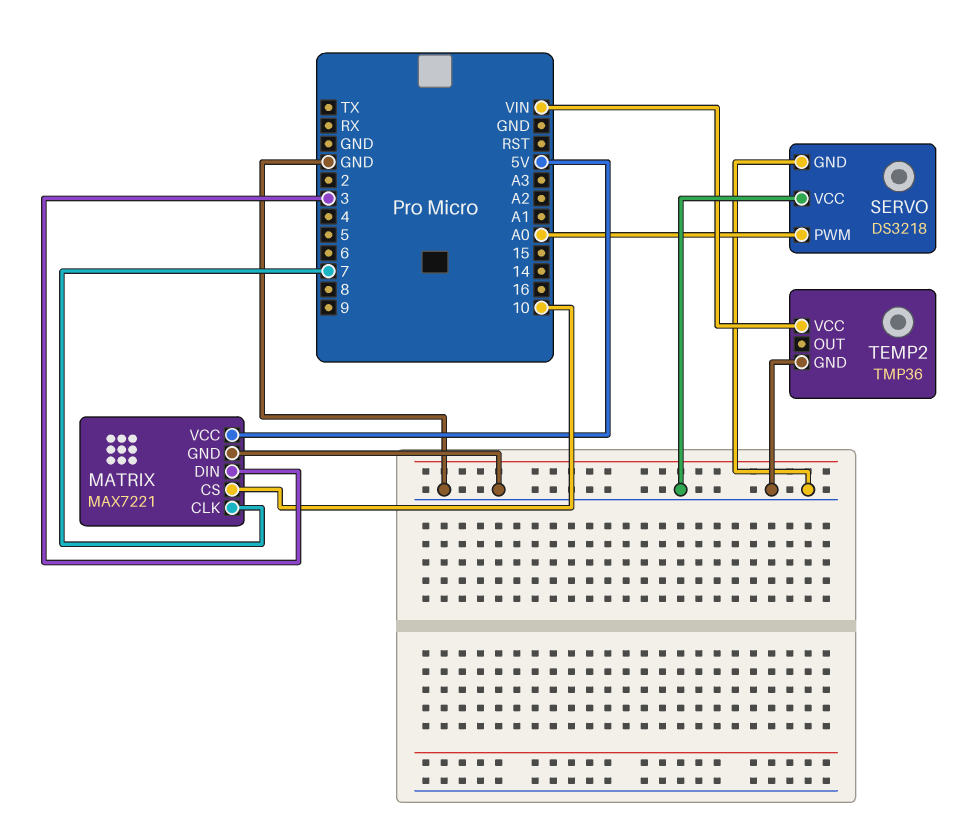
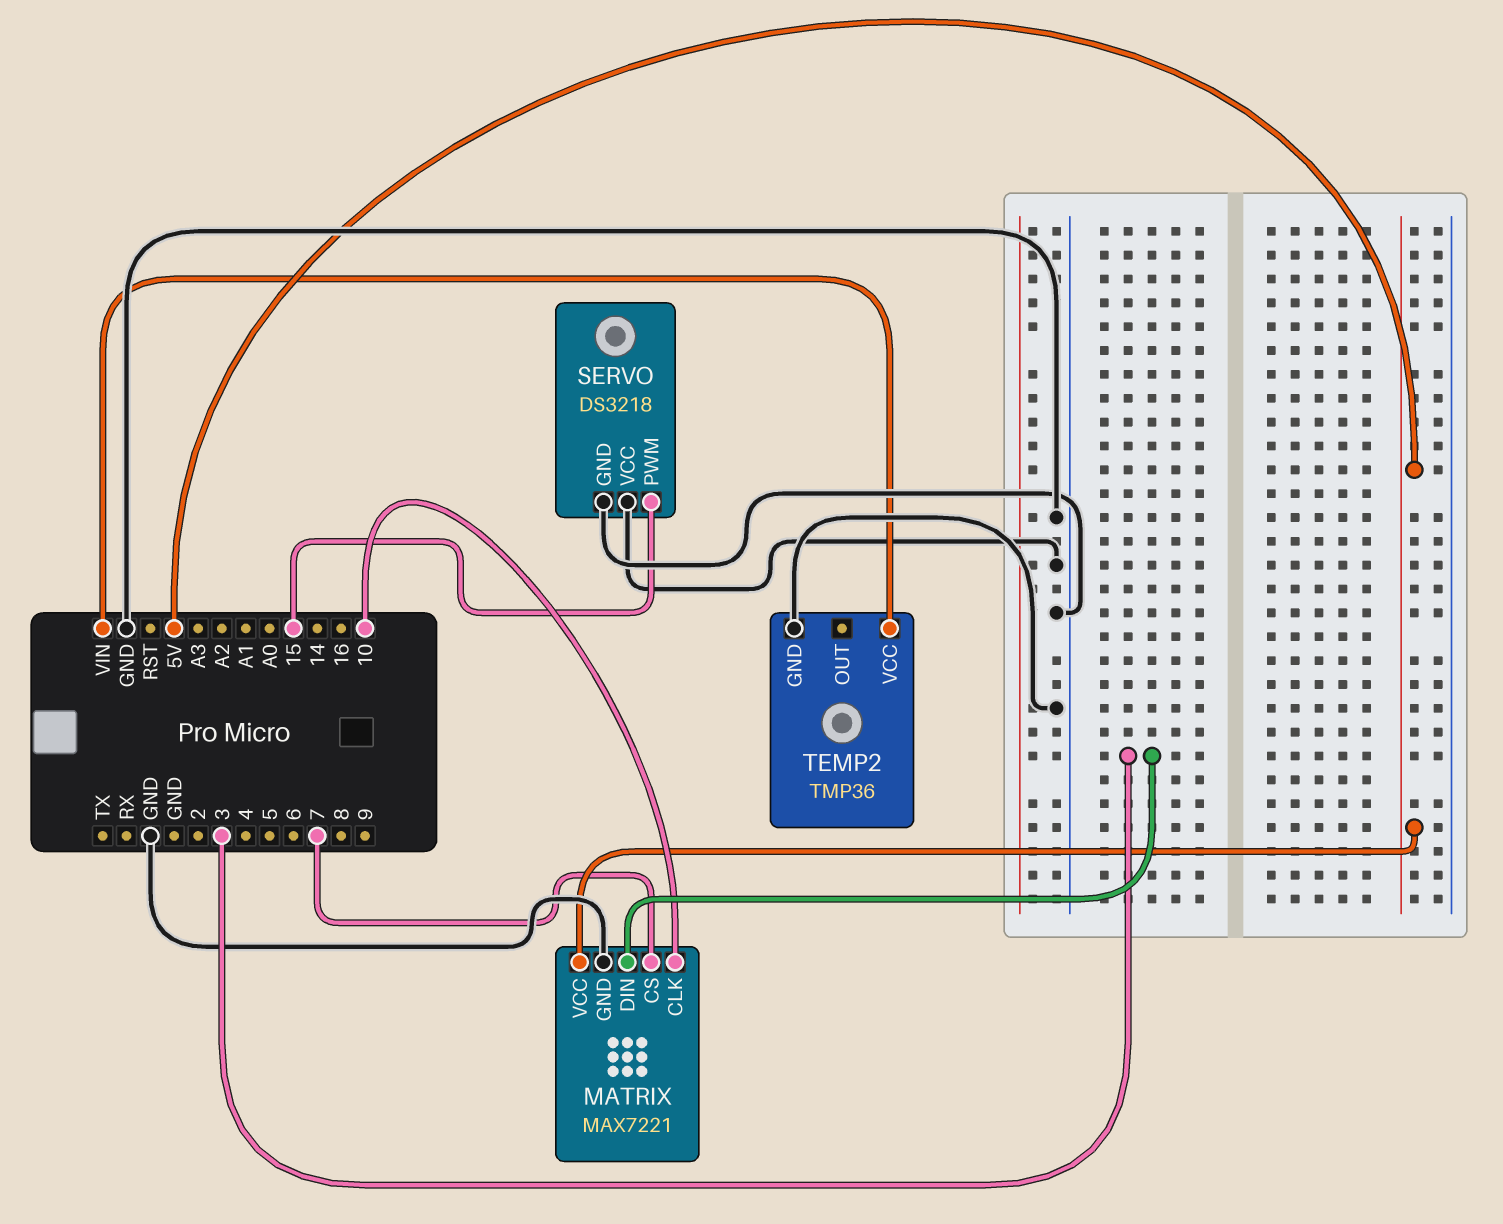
MATRIX pin CLK: 7 -> 10
MATRIX pin CS: 10 -> 7
SERVO pin PWM: A0 -> 15

